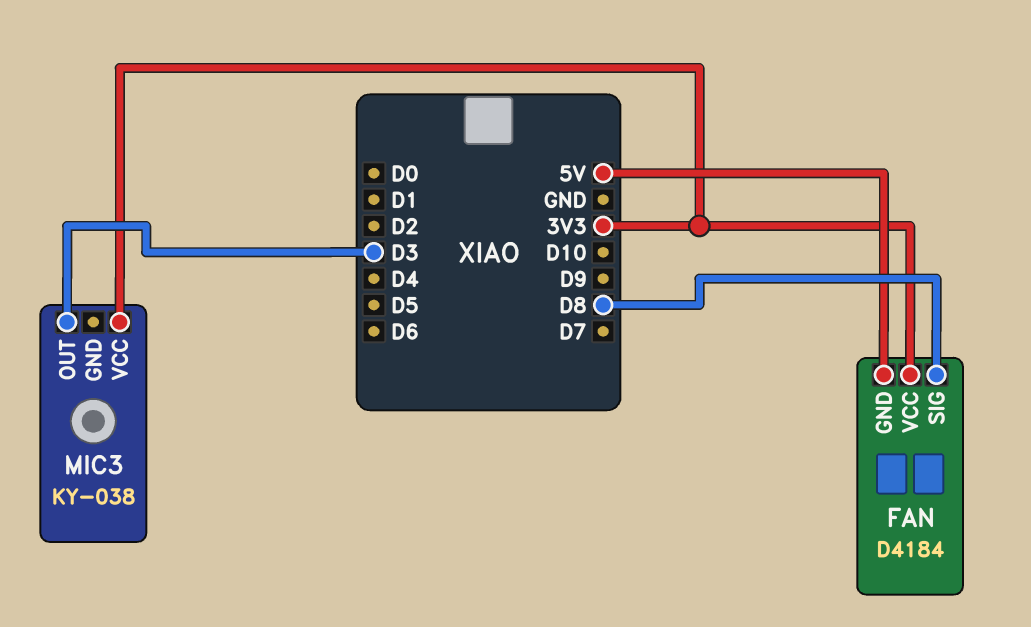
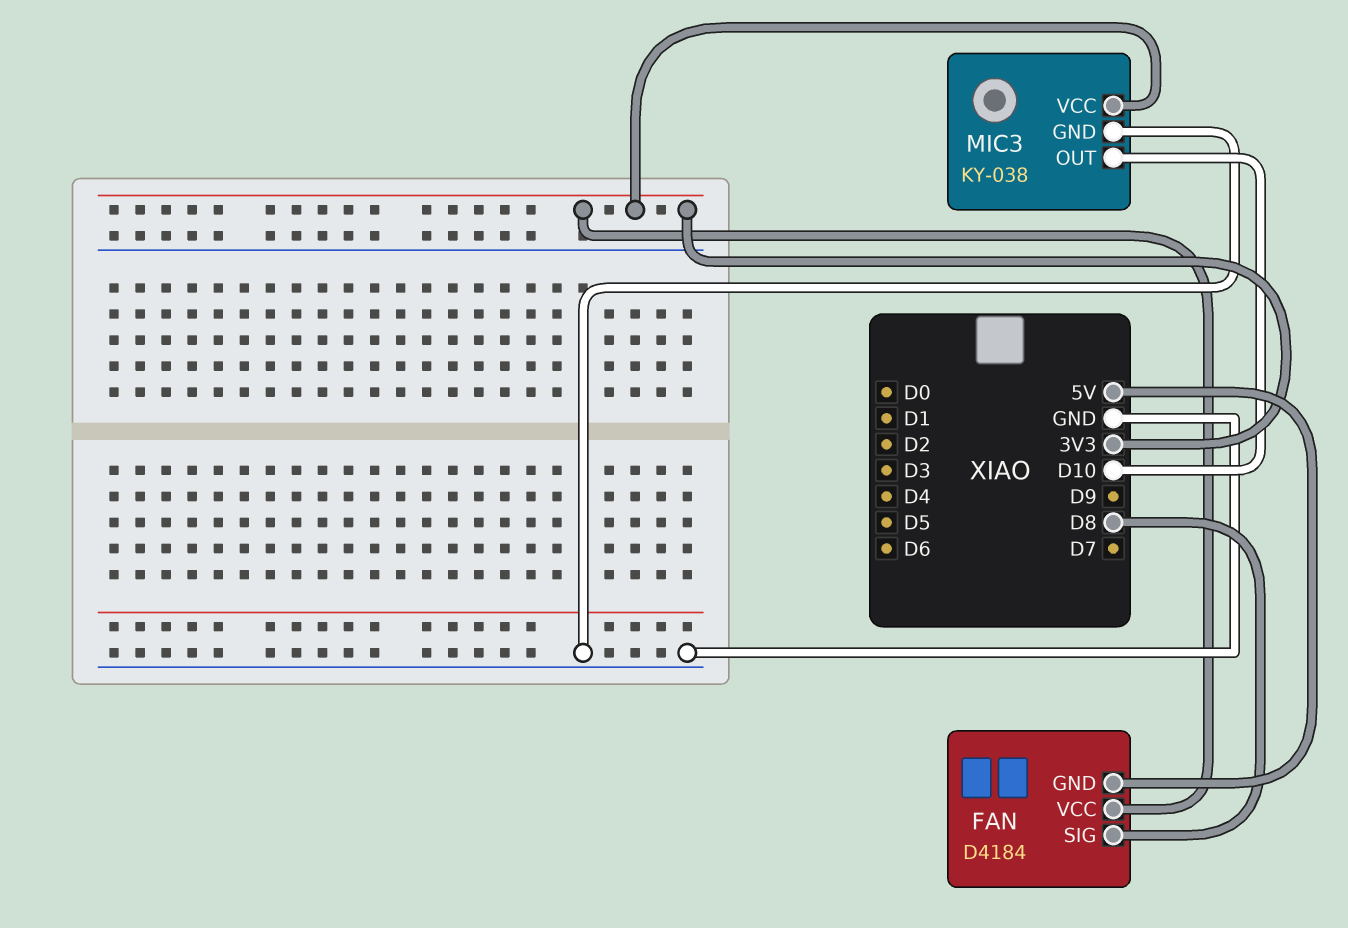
MIC3 pin GND: none -> GND
MIC3 pin OUT: D3 -> D10

